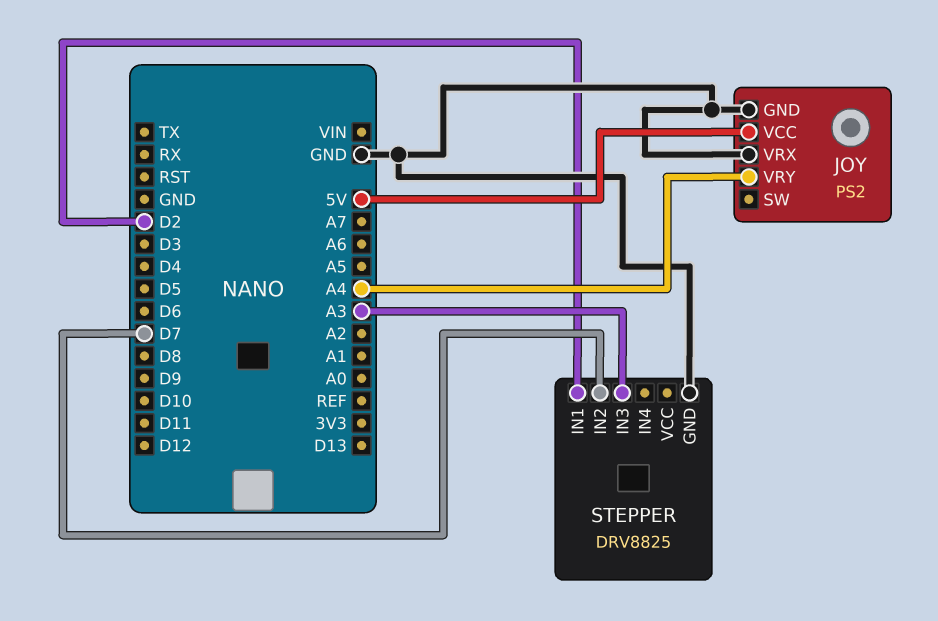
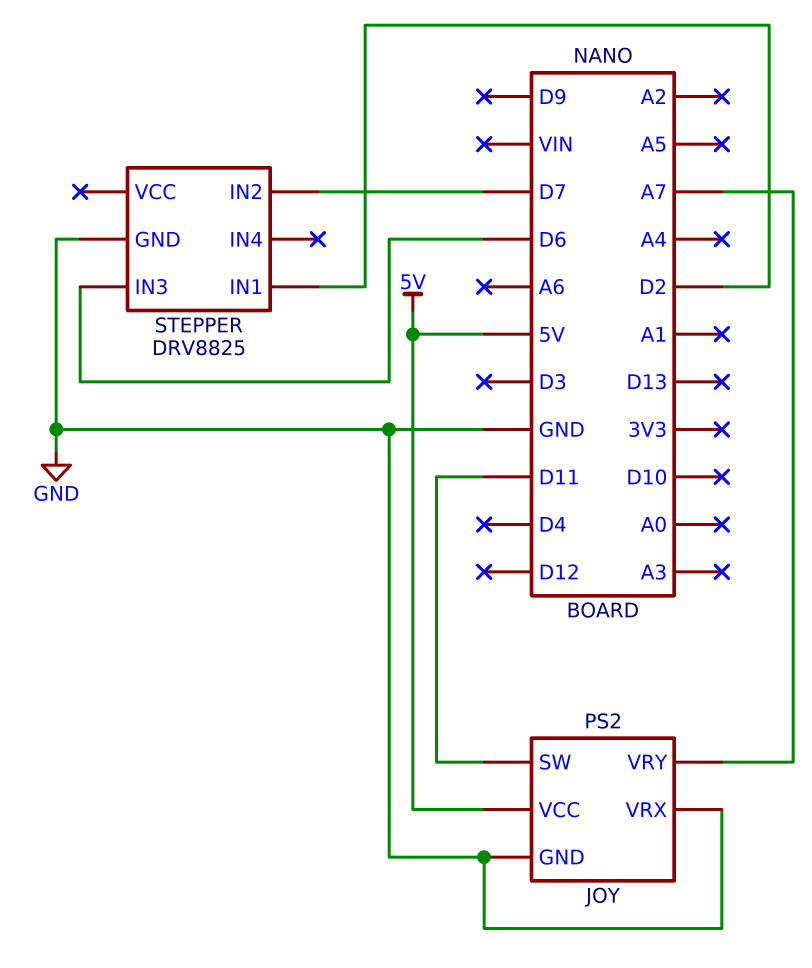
JOY pin SW: none -> D11
JOY pin VRY: A4 -> A7
STEPPER pin IN3: A3 -> D6

